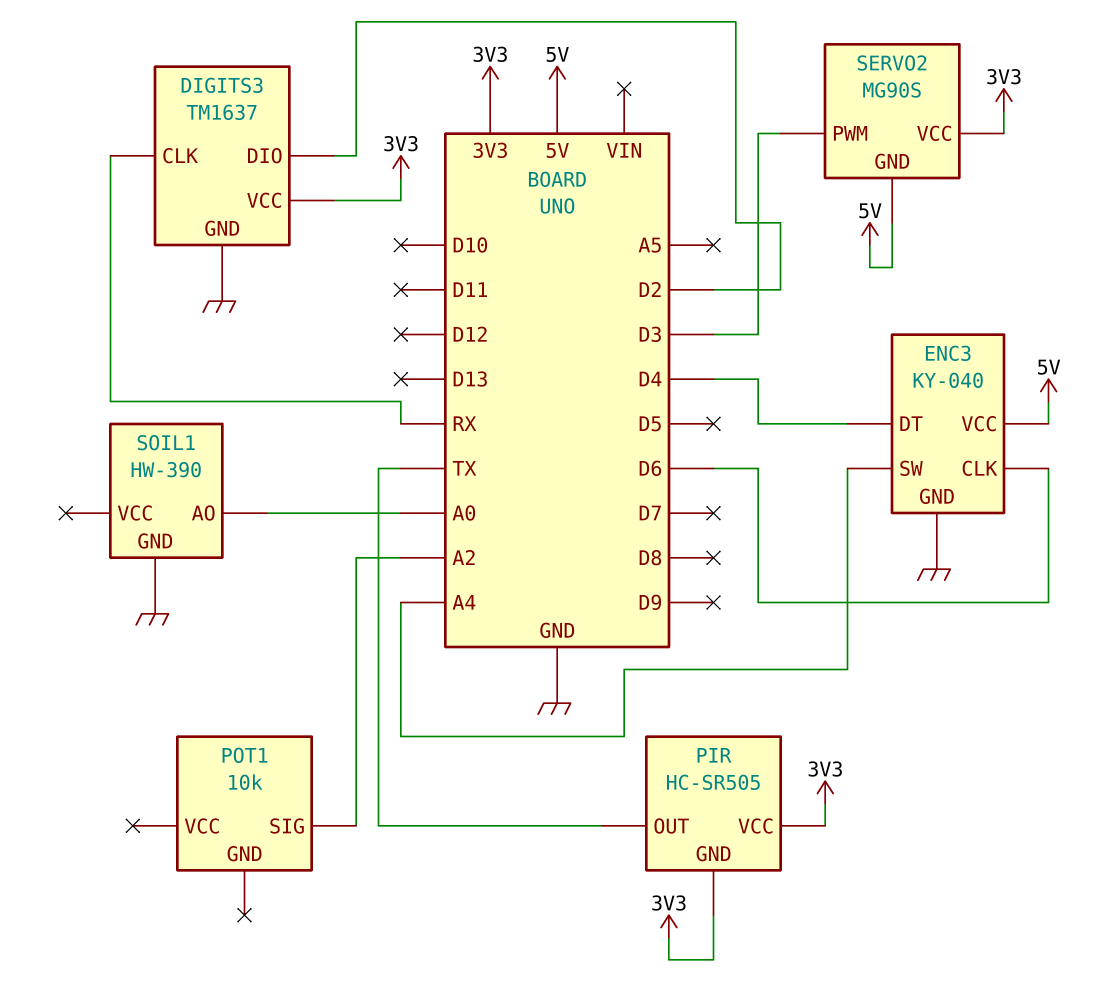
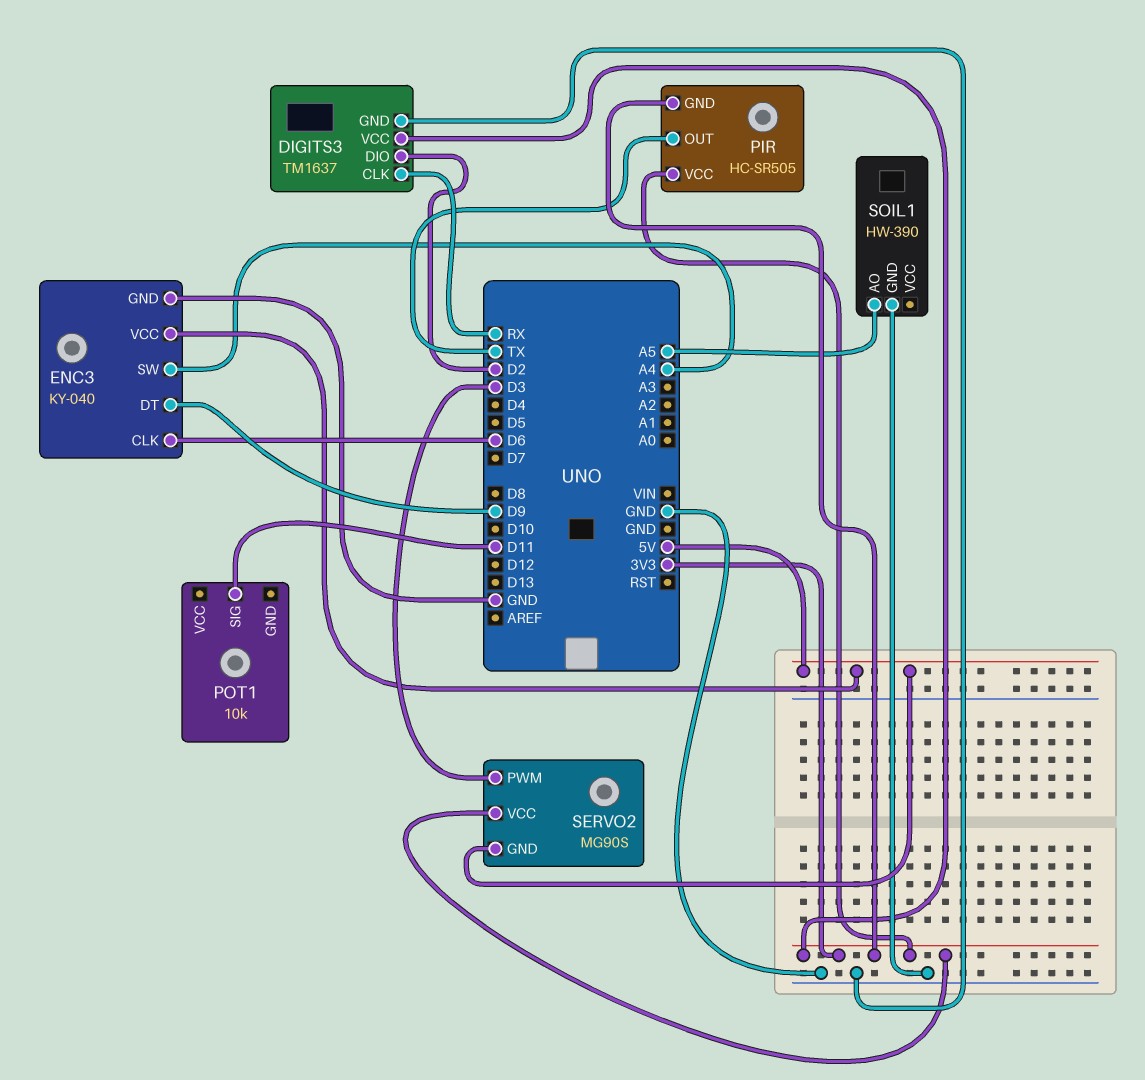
ENC3 pin DT: D4 -> D9
POT1 pin SIG: A2 -> D11
SOIL1 pin AO: A0 -> A5

